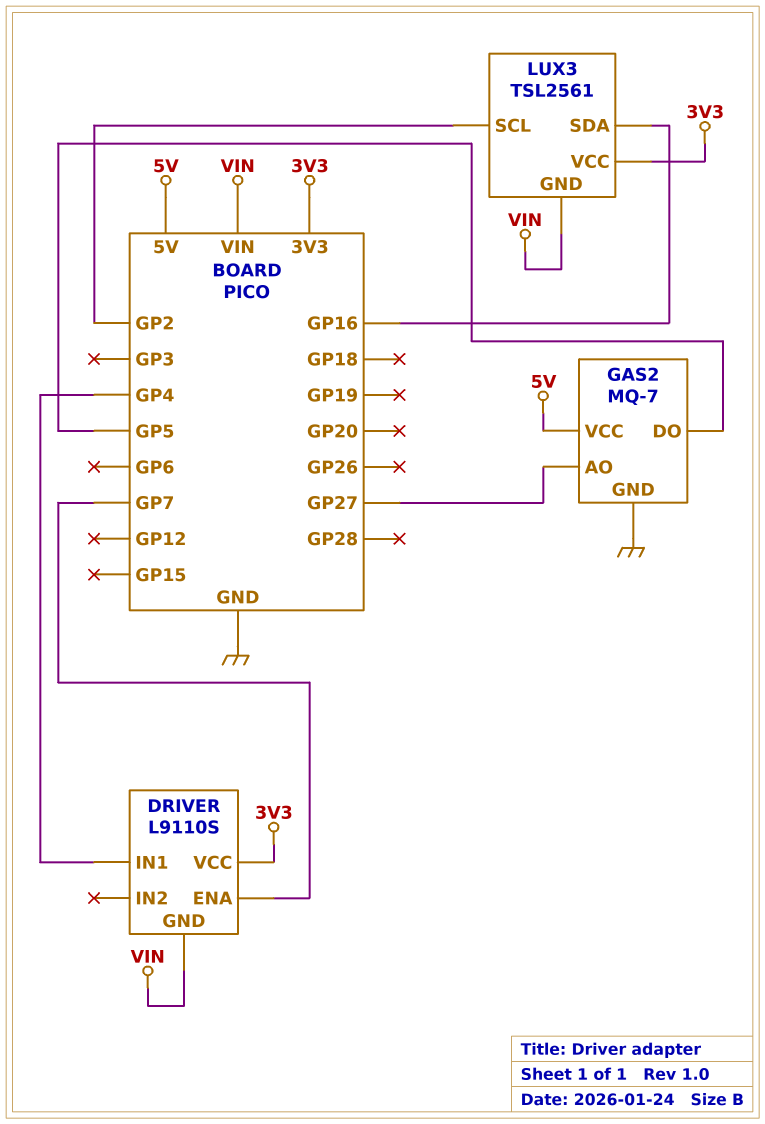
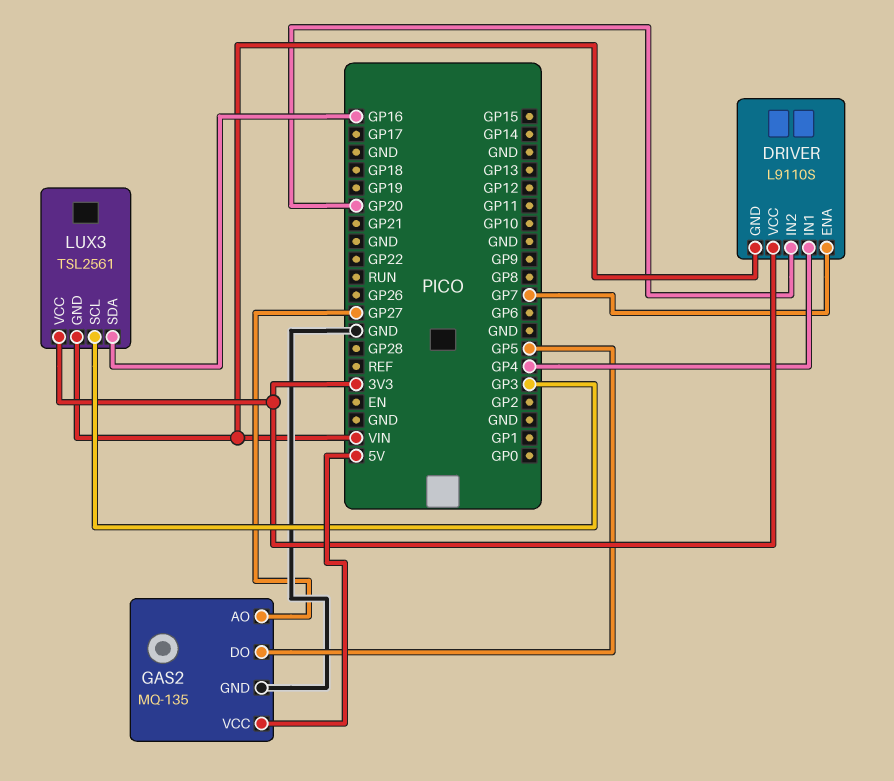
DRIVER pin IN2: none -> GP20
GAS2: MQ-7 -> MQ-135
LUX3 pin SCL: GP2 -> GP3

